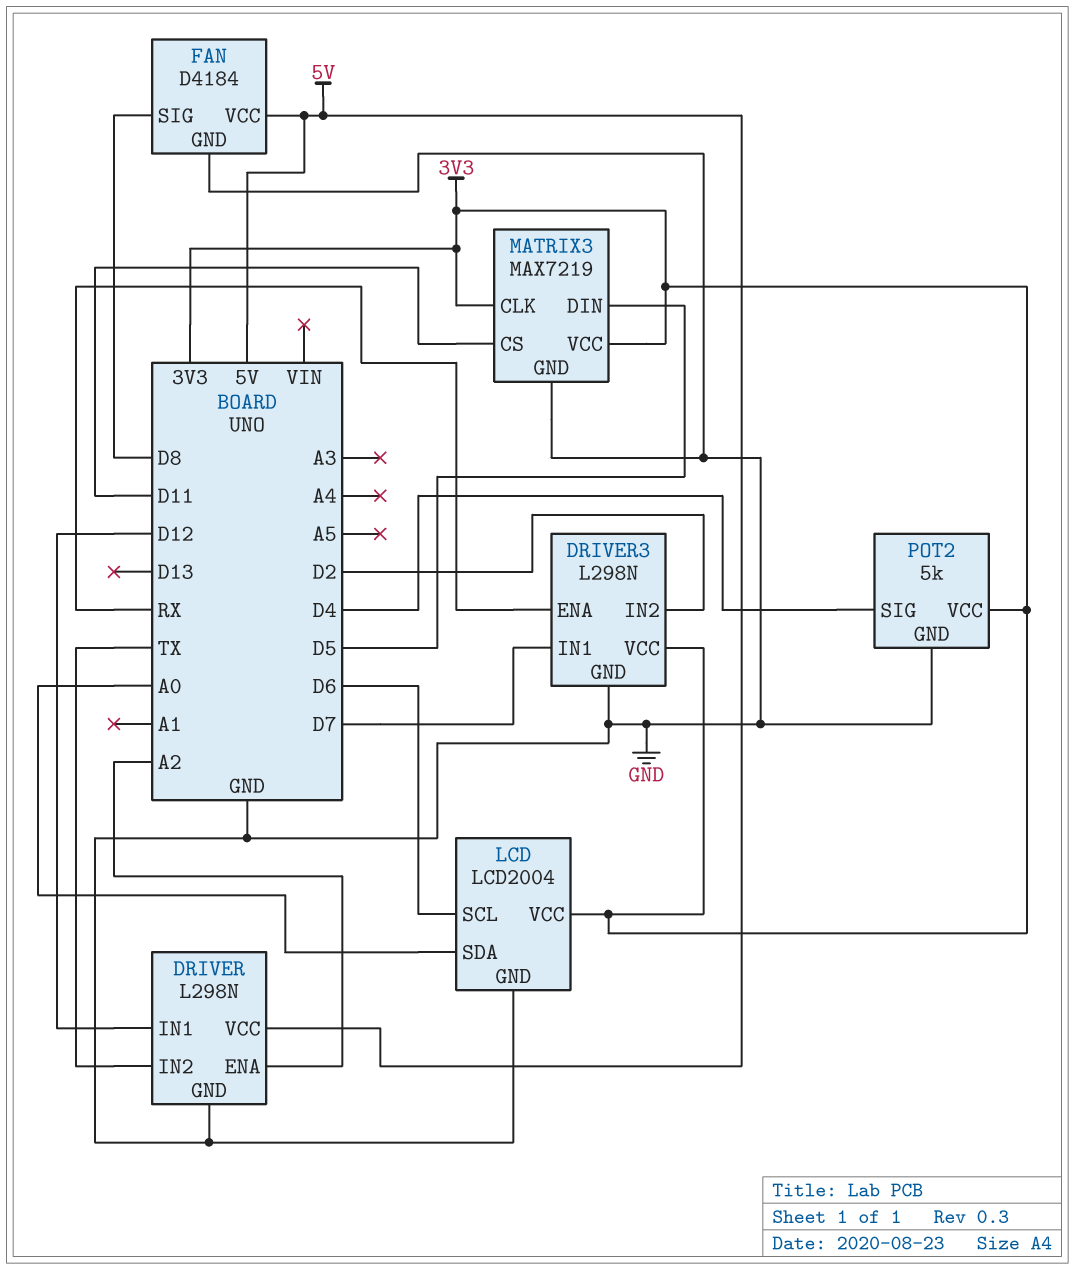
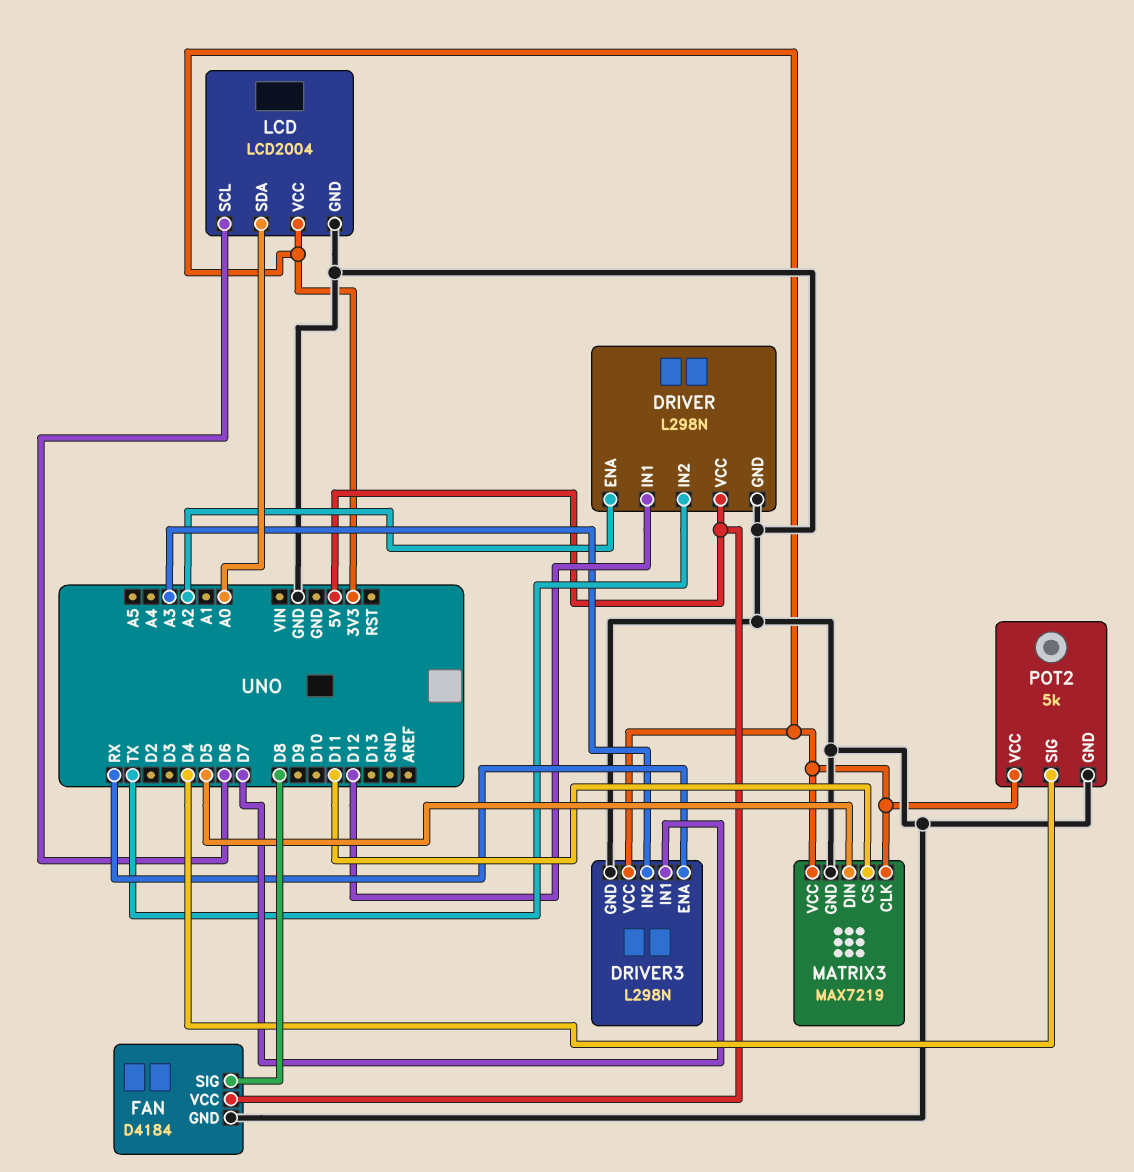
DRIVER3 pin IN2: D2 -> A3

